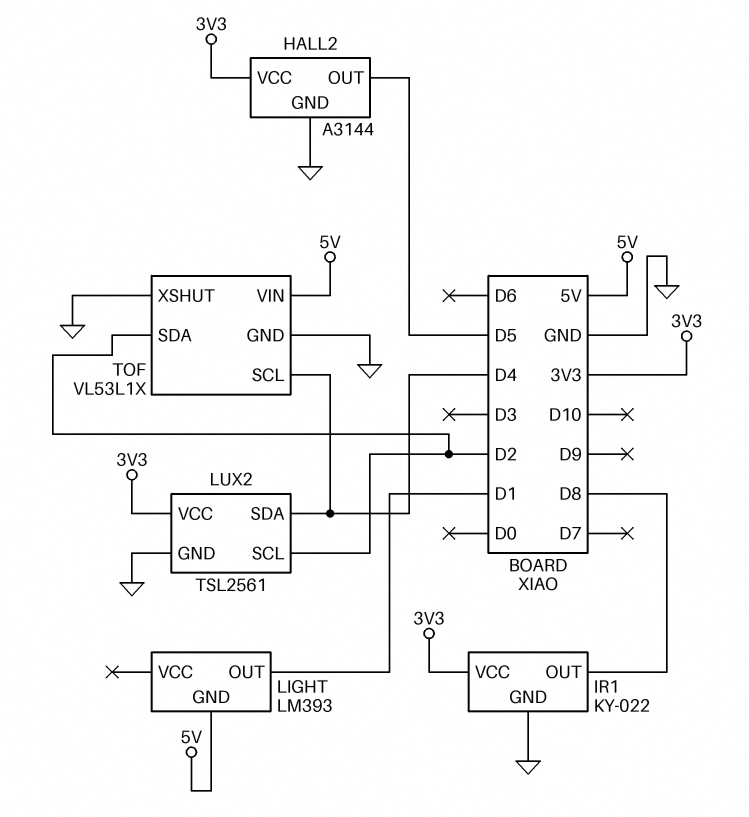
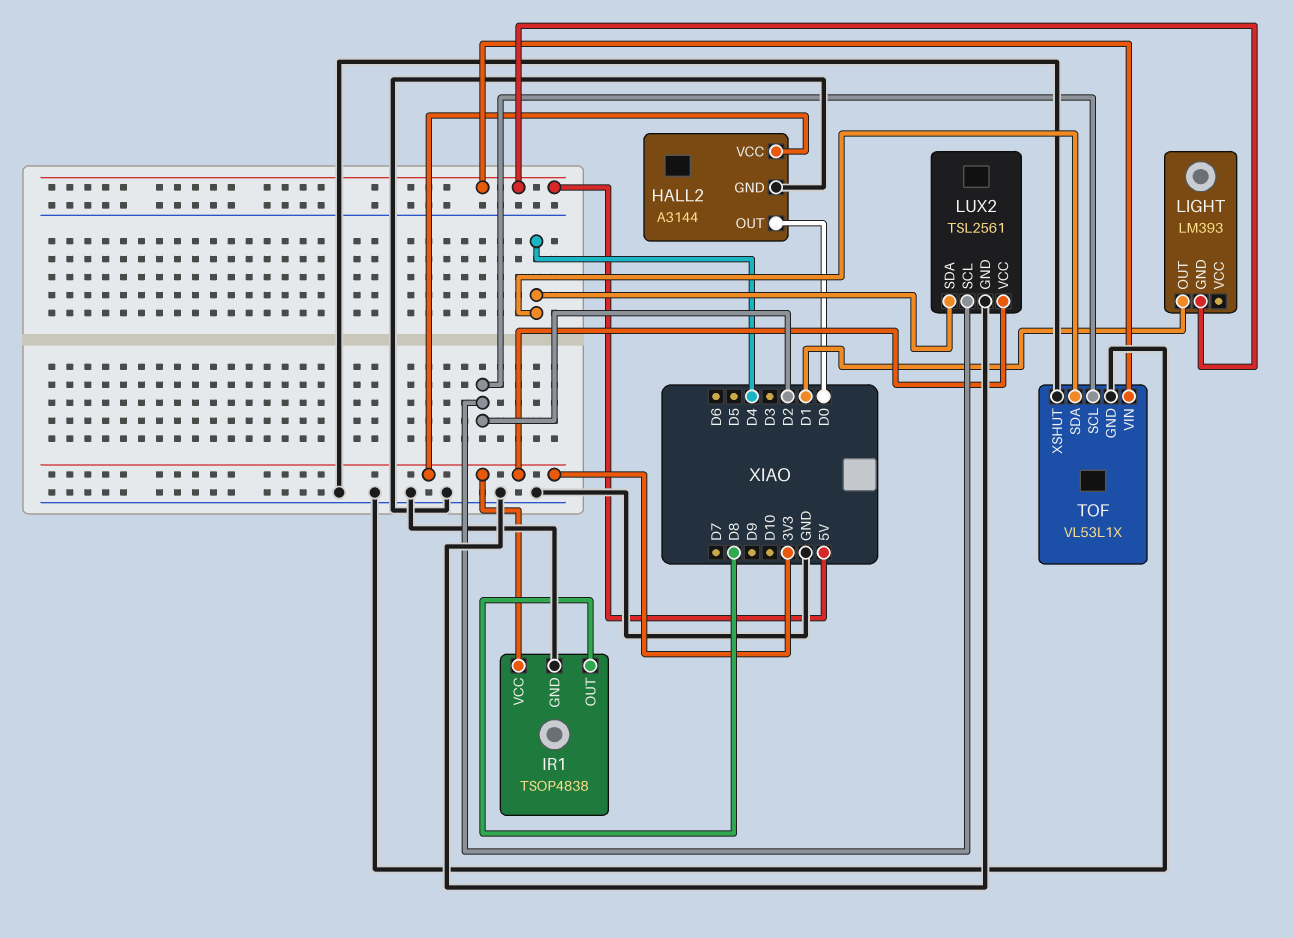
HALL2 pin OUT: D5 -> D0
IR1: KY-022 -> TSOP4838
TOF pin SCL: D4 -> D2
TOF pin SDA: D2 -> D4

